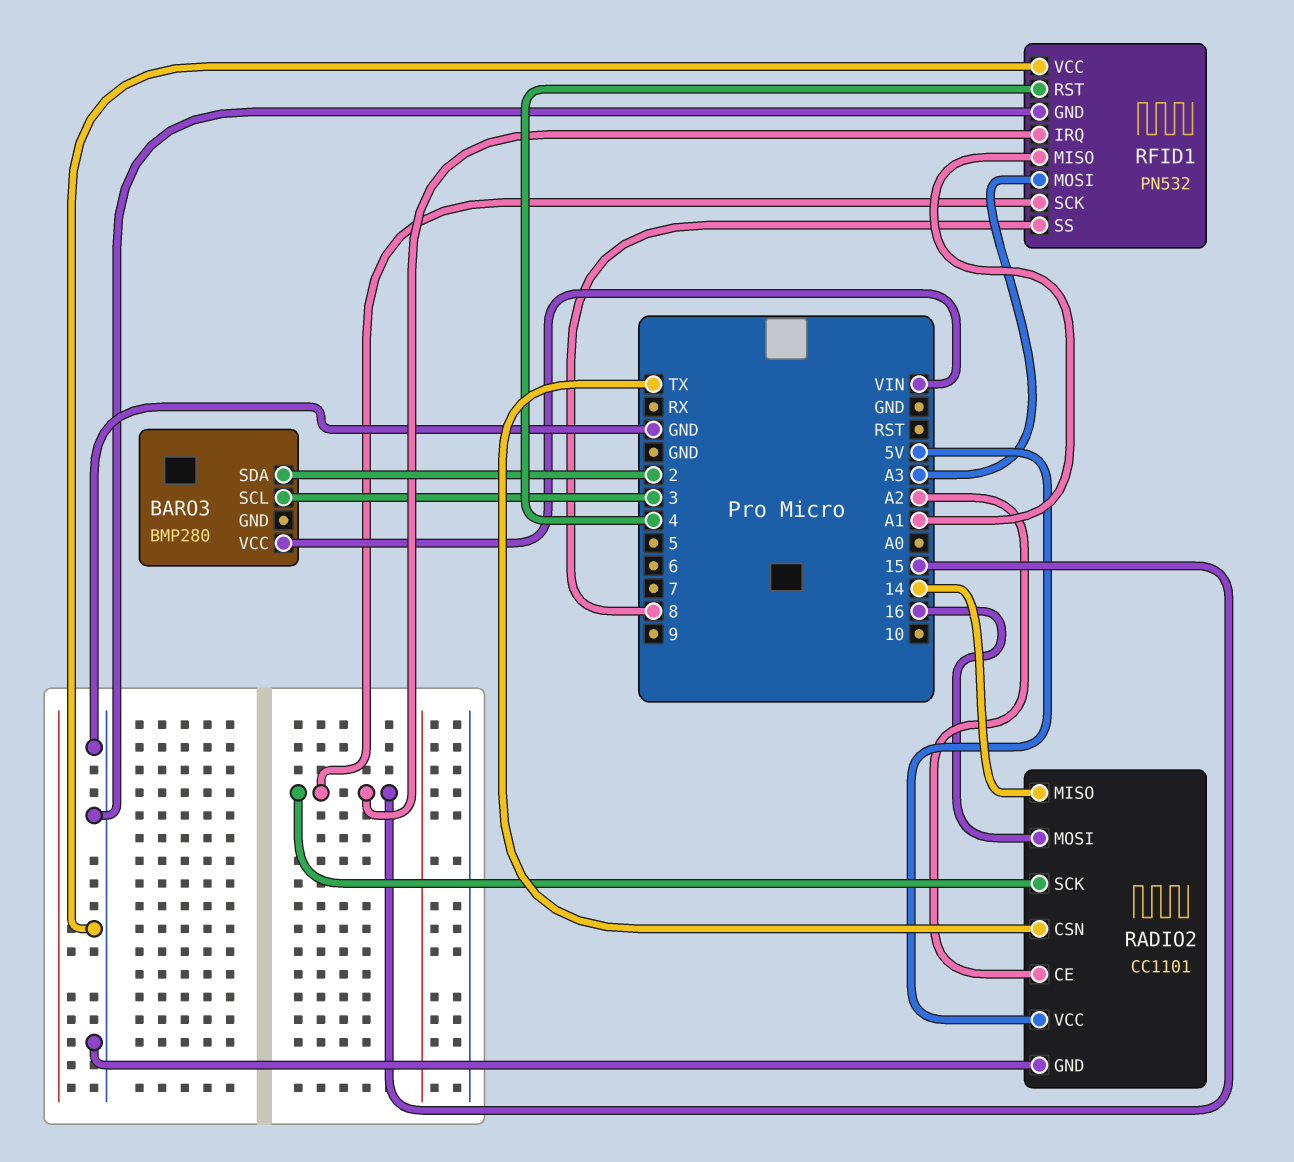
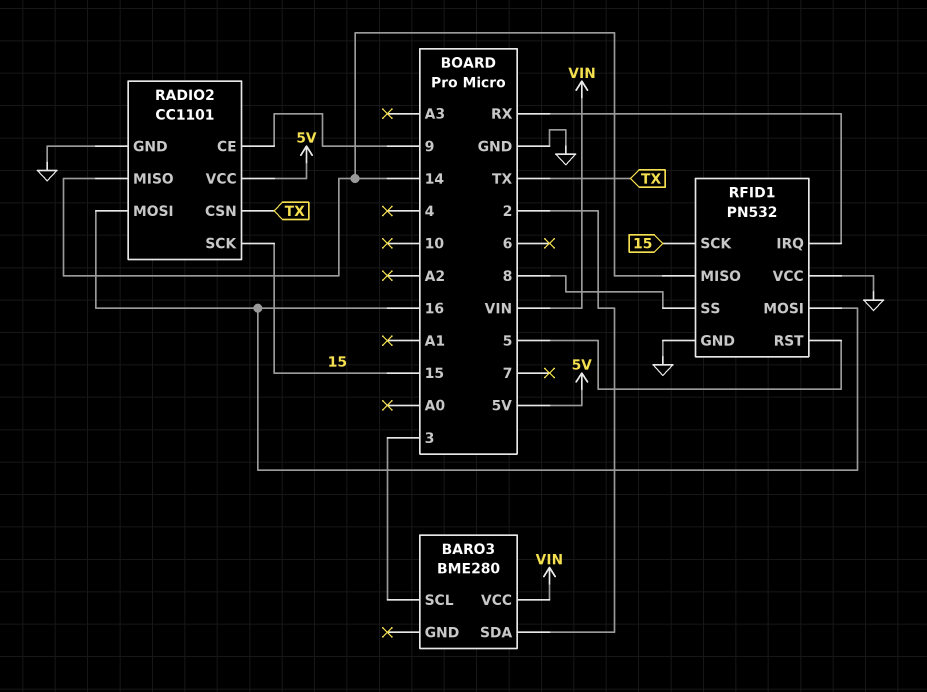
BARO3: BMP280 -> BME280
RADIO2 pin CE: A2 -> 9
RFID1 pin IRQ: 15 -> RX
RFID1 pin MISO: A1 -> 14
RFID1 pin MOSI: A3 -> 16
RFID1 pin RST: 4 -> 5

